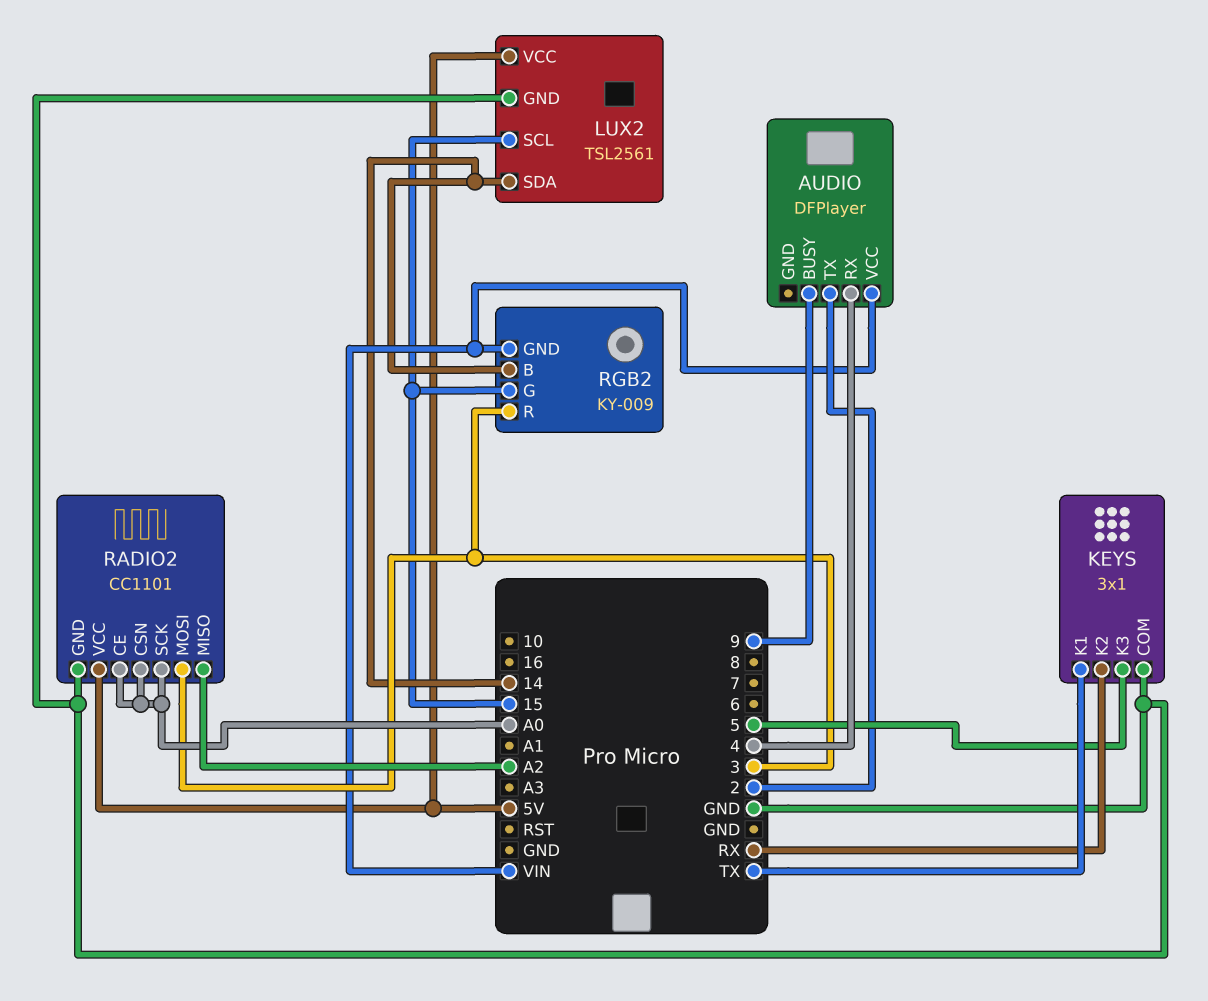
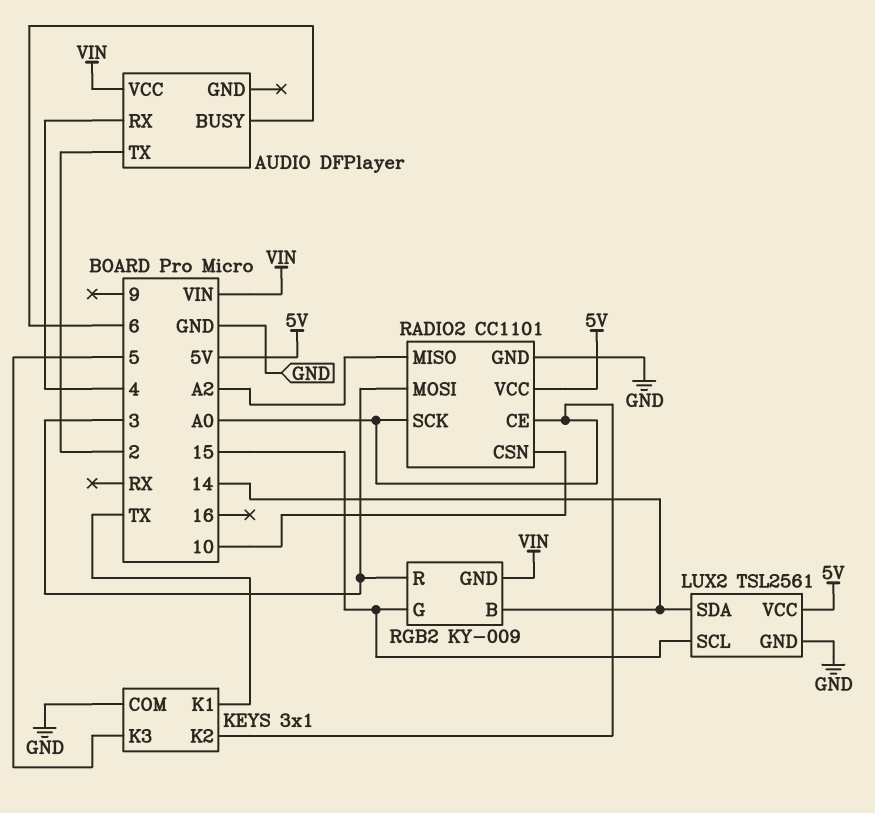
AUDIO pin BUSY: 9 -> 6
KEYS pin K2: RX -> A0
RADIO2 pin CSN: A0 -> 10

